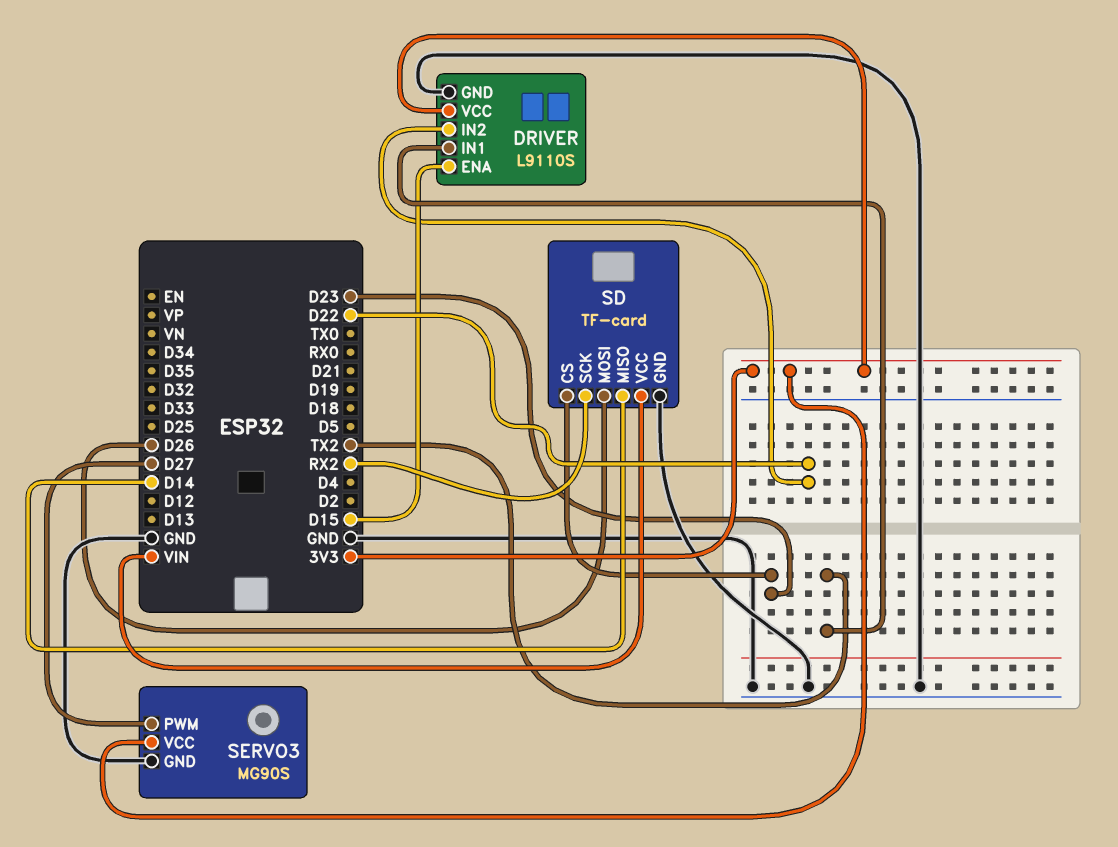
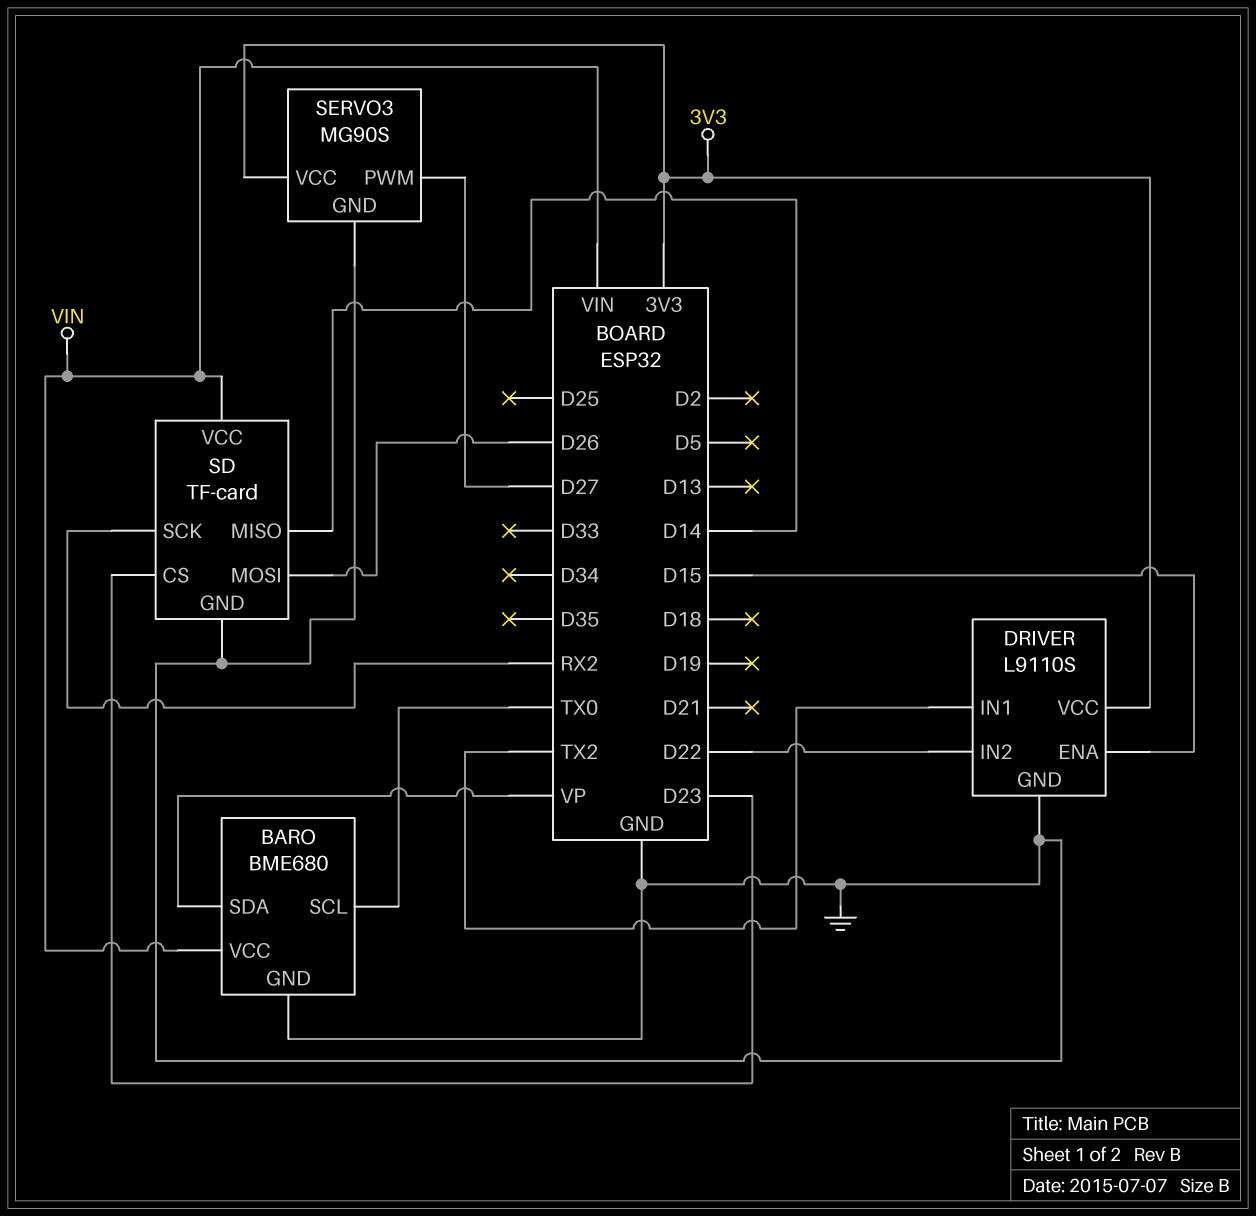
BARO: none -> BME680
BARO pin GND: none -> GND
BARO pin SCL: none -> TX0
BARO pin SDA: none -> VP
BARO pin VCC: none -> VIN

